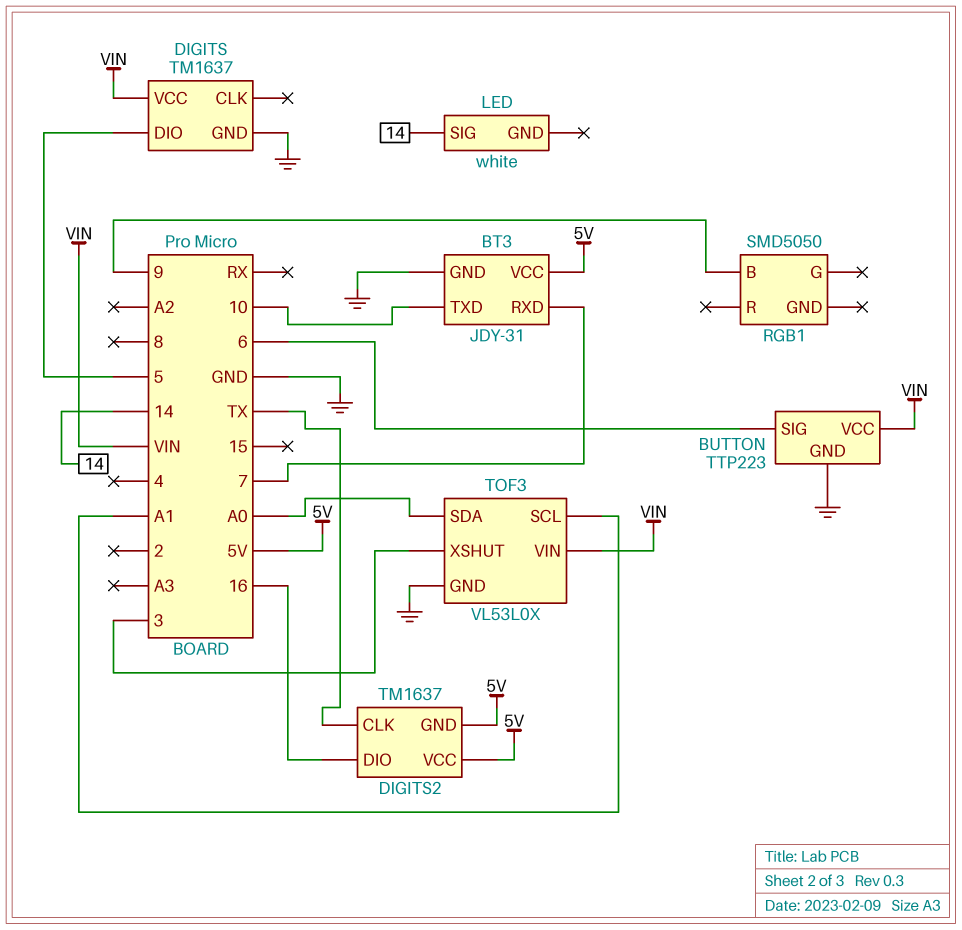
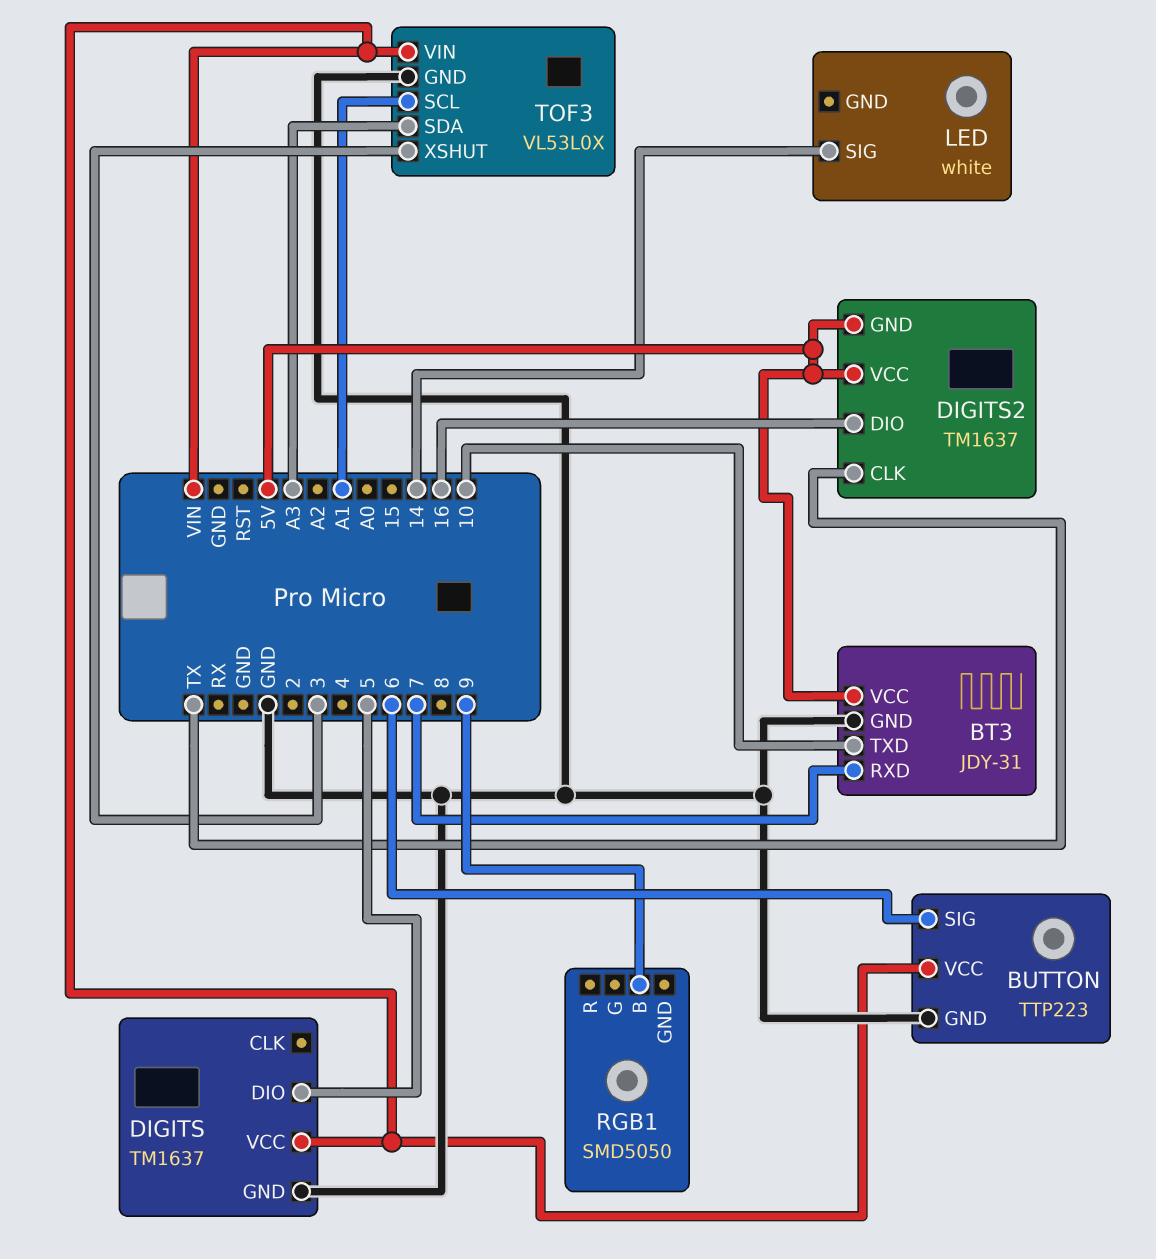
TOF3 pin SDA: A0 -> A3

